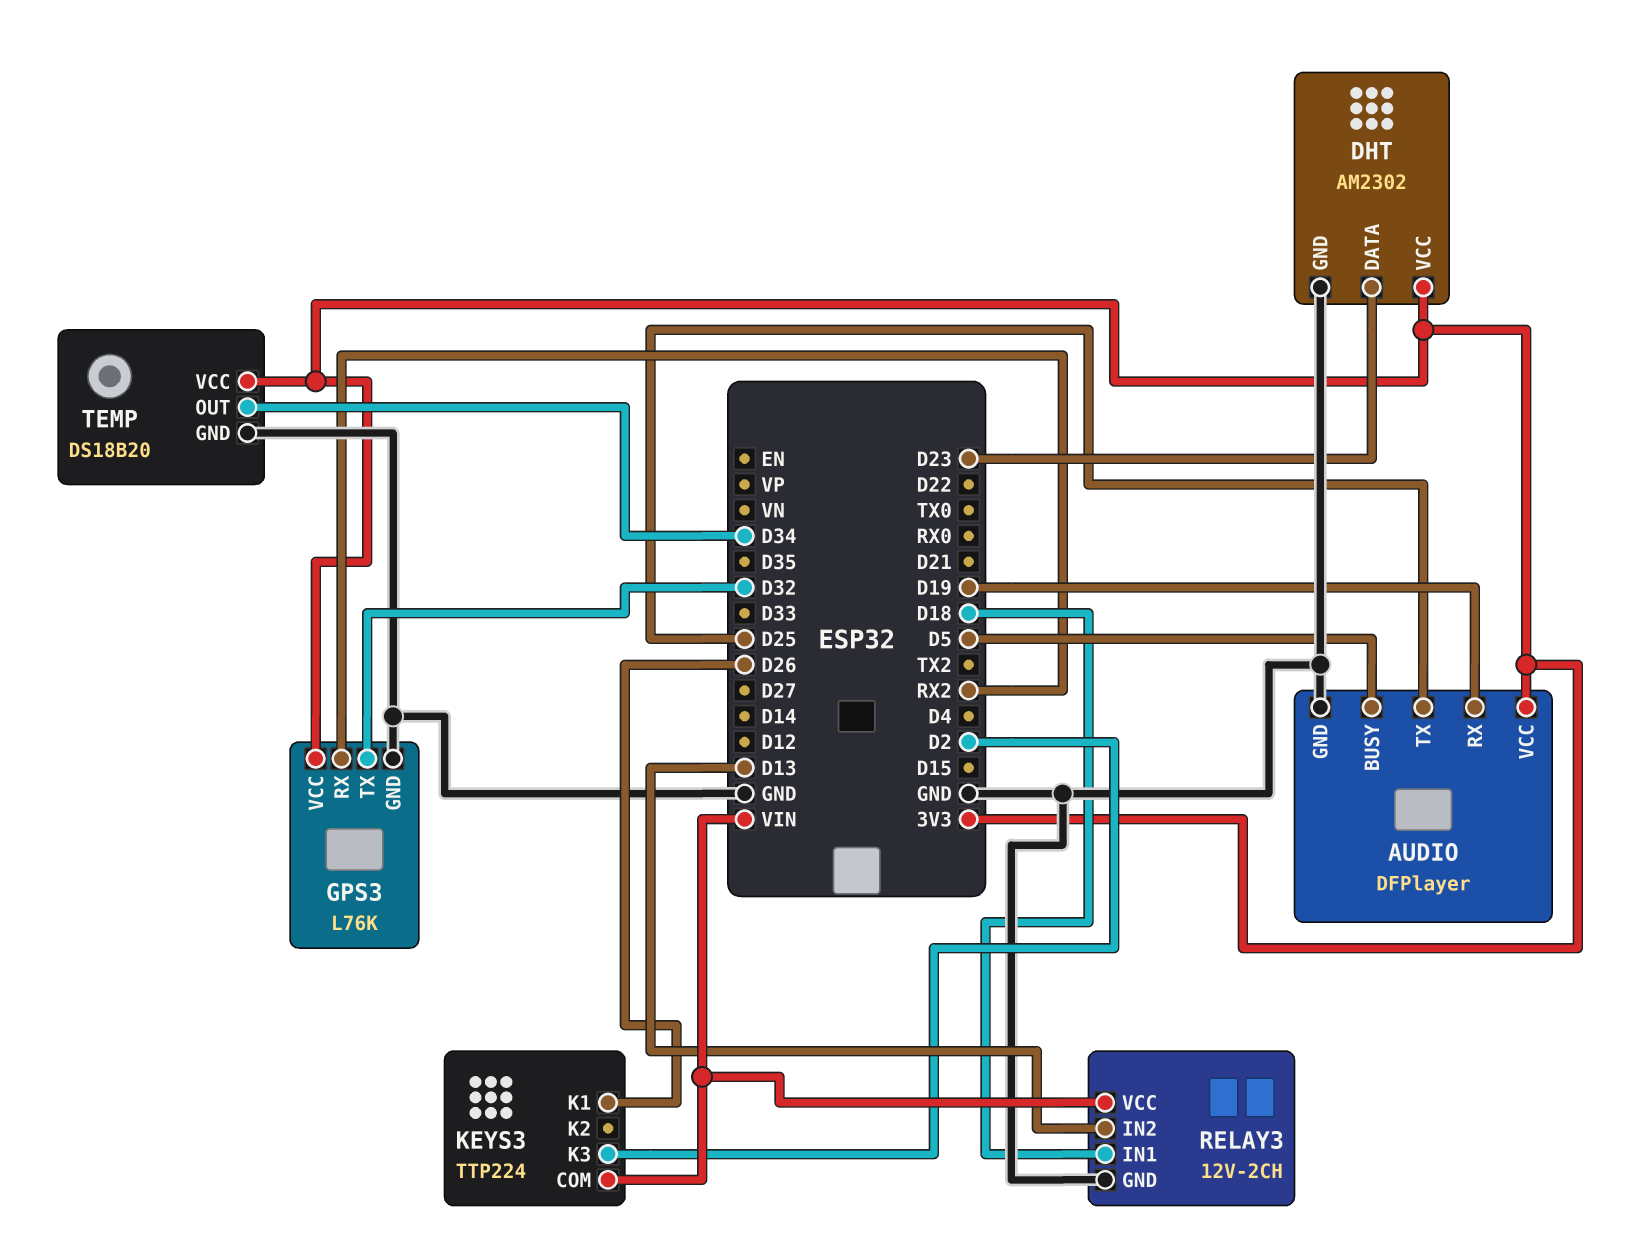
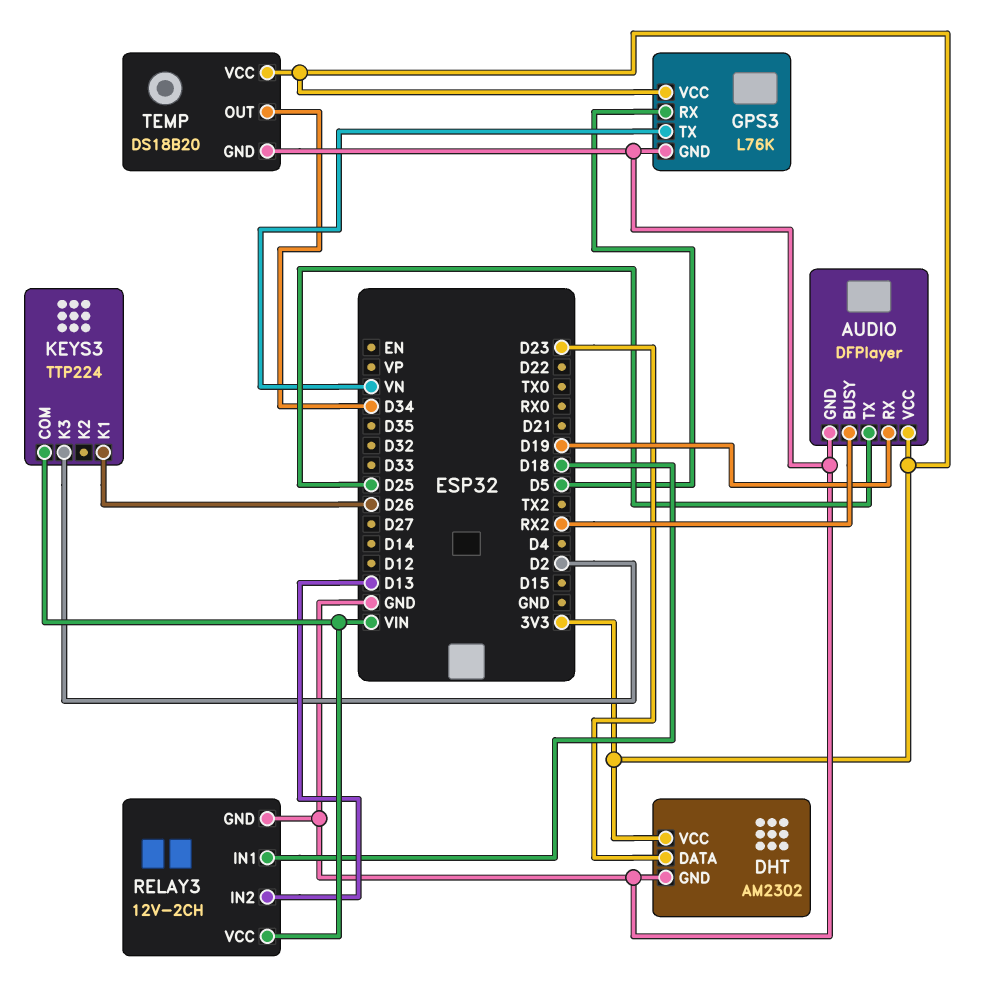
AUDIO pin BUSY: D5 -> RX2
GPS3 pin RX: RX2 -> D5
GPS3 pin TX: D32 -> VN

